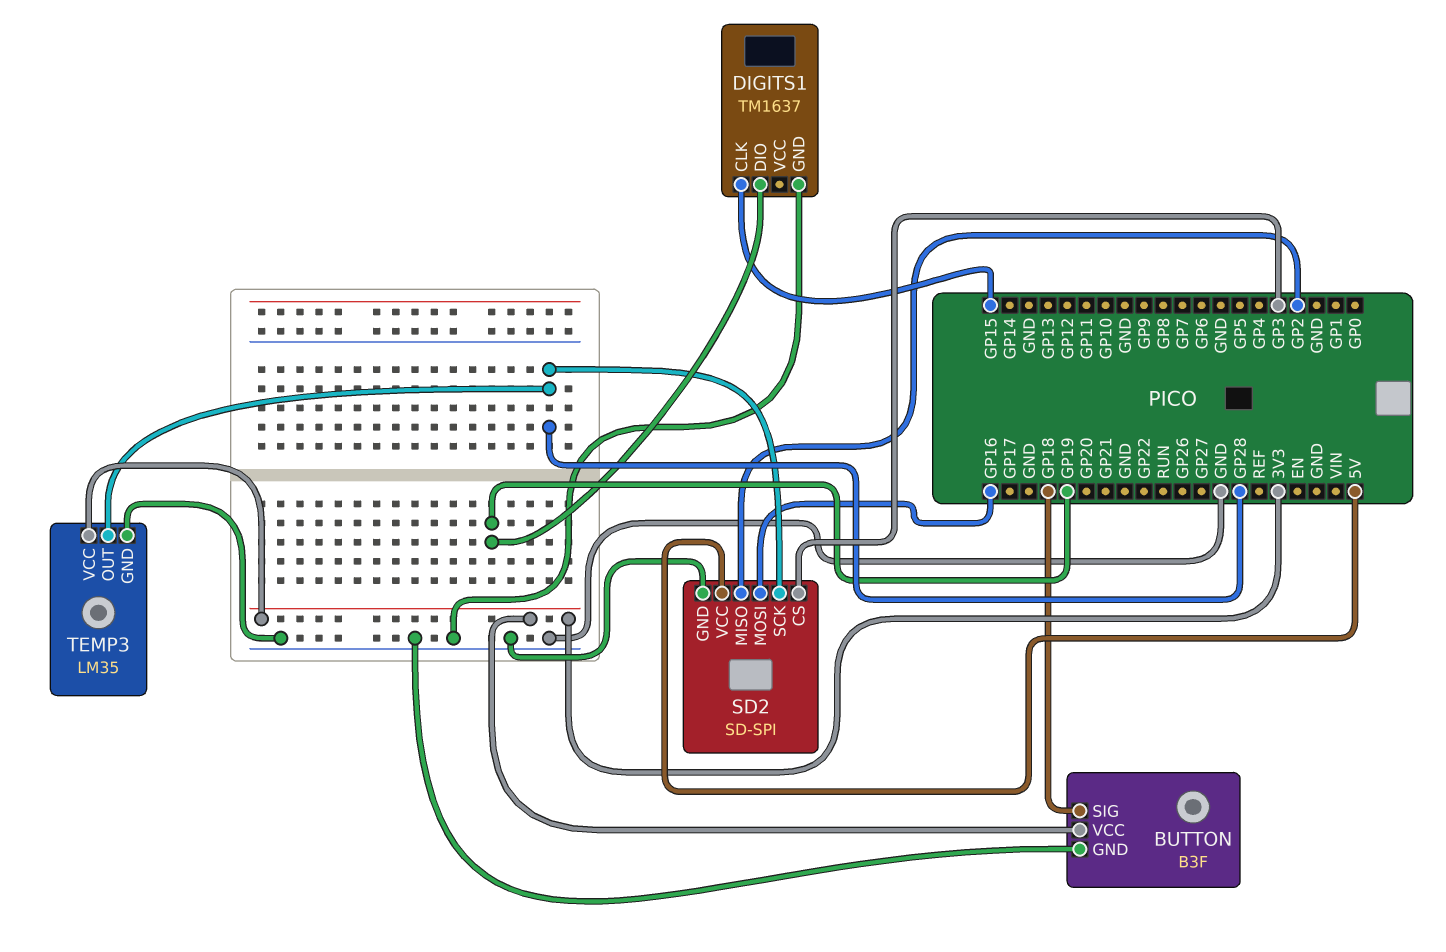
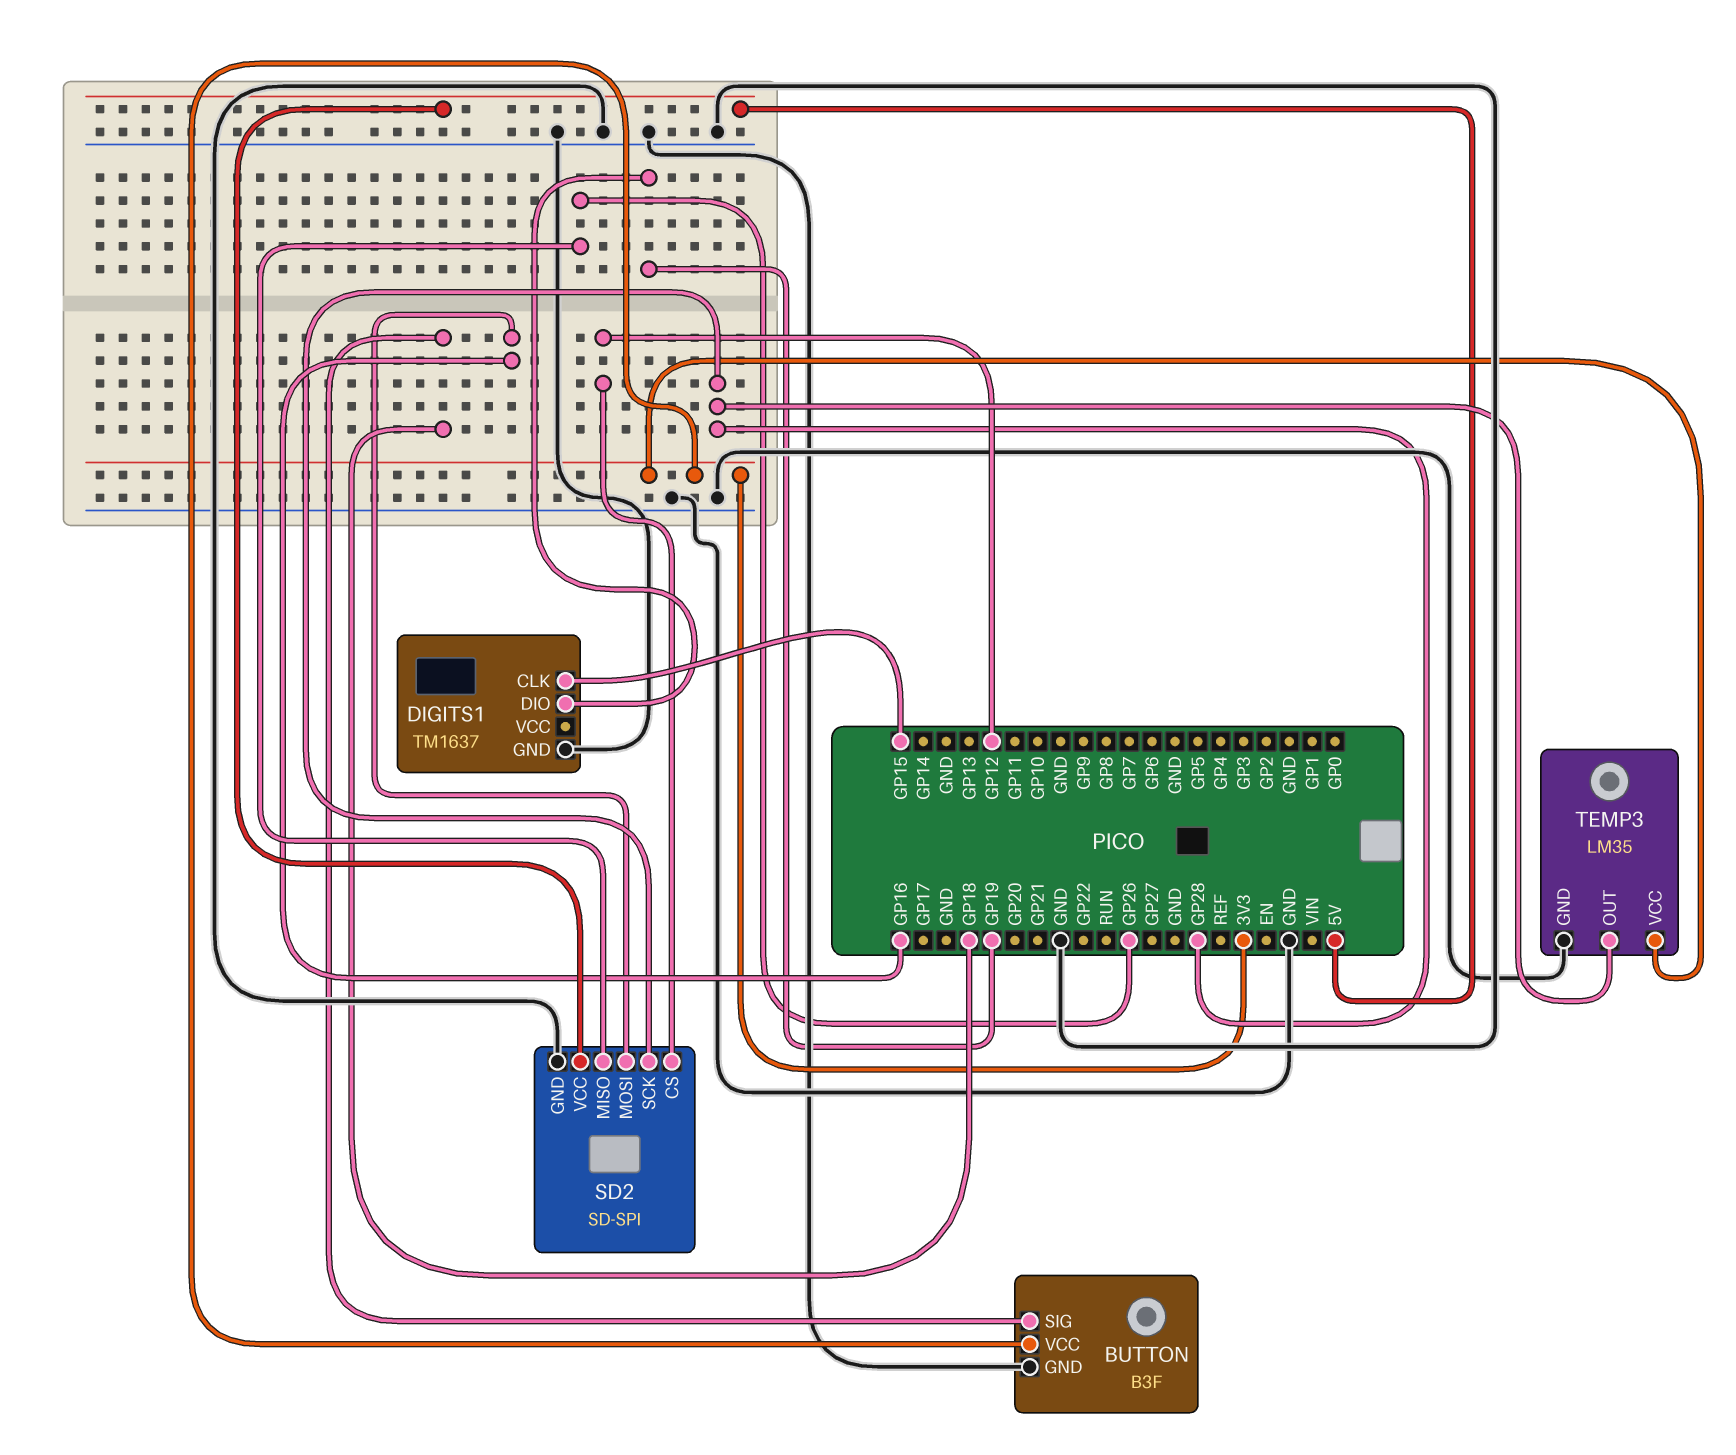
SD2 pin CS: GP3 -> GP12
SD2 pin MISO: GP2 -> GP26

